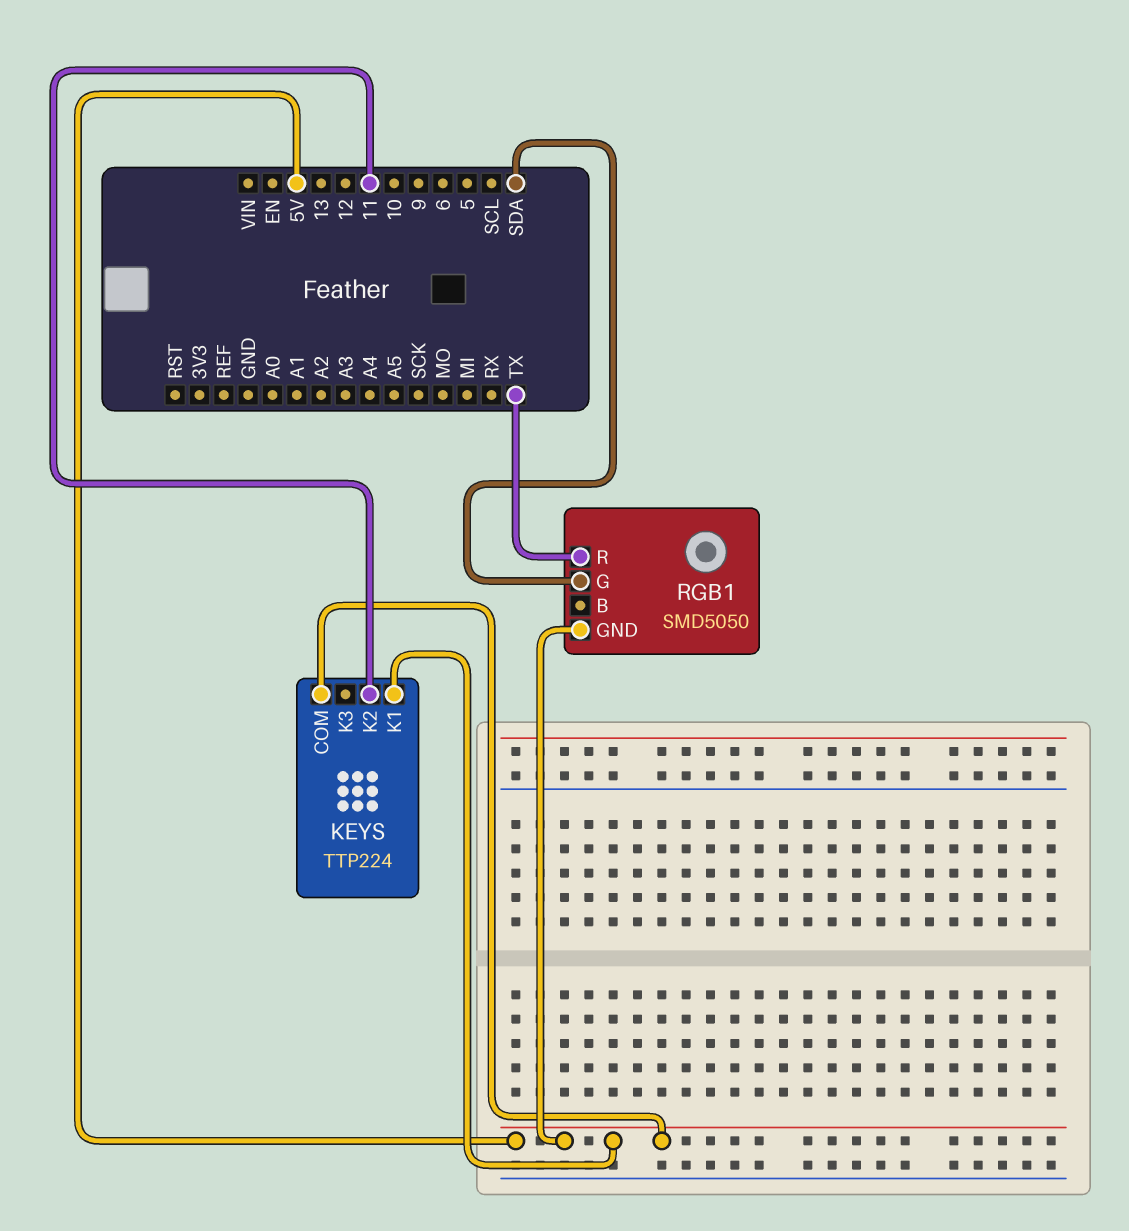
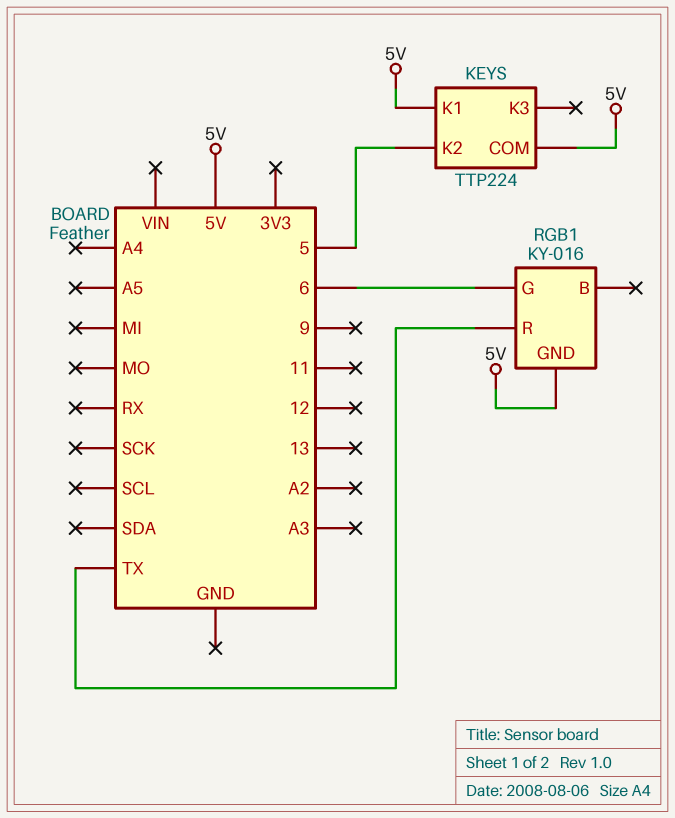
KEYS pin K2: 11 -> 5
RGB1: SMD5050 -> KY-016
RGB1 pin G: SDA -> 6

